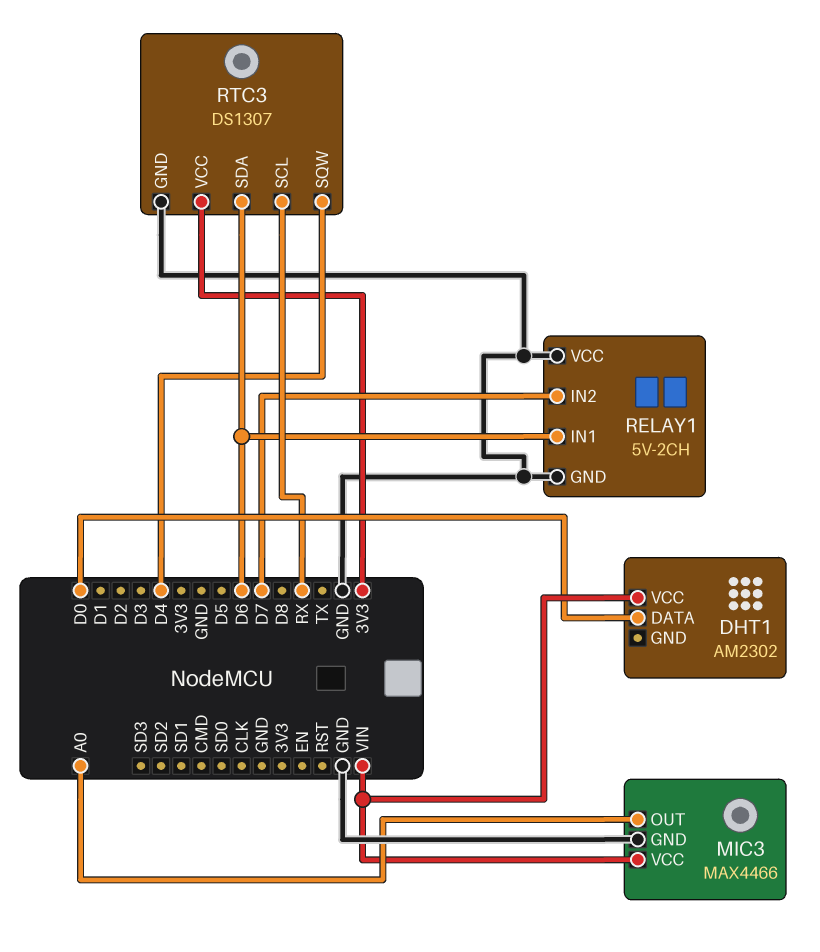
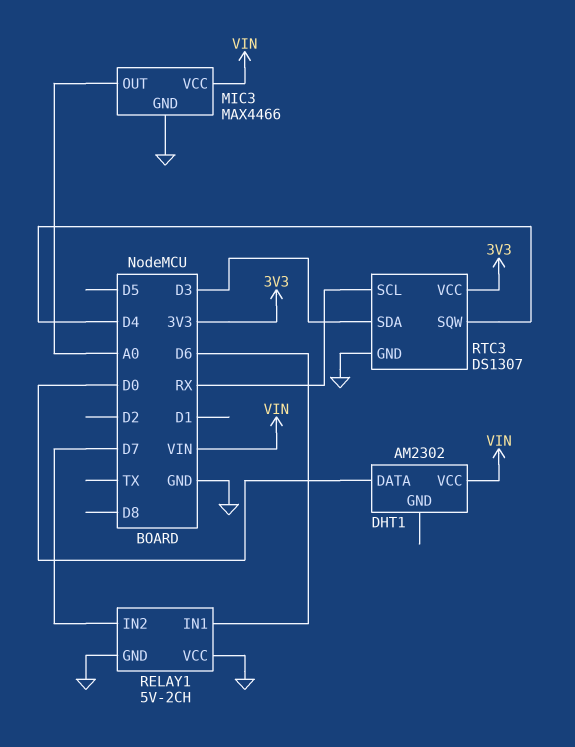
RTC3 pin SDA: D6 -> D3

